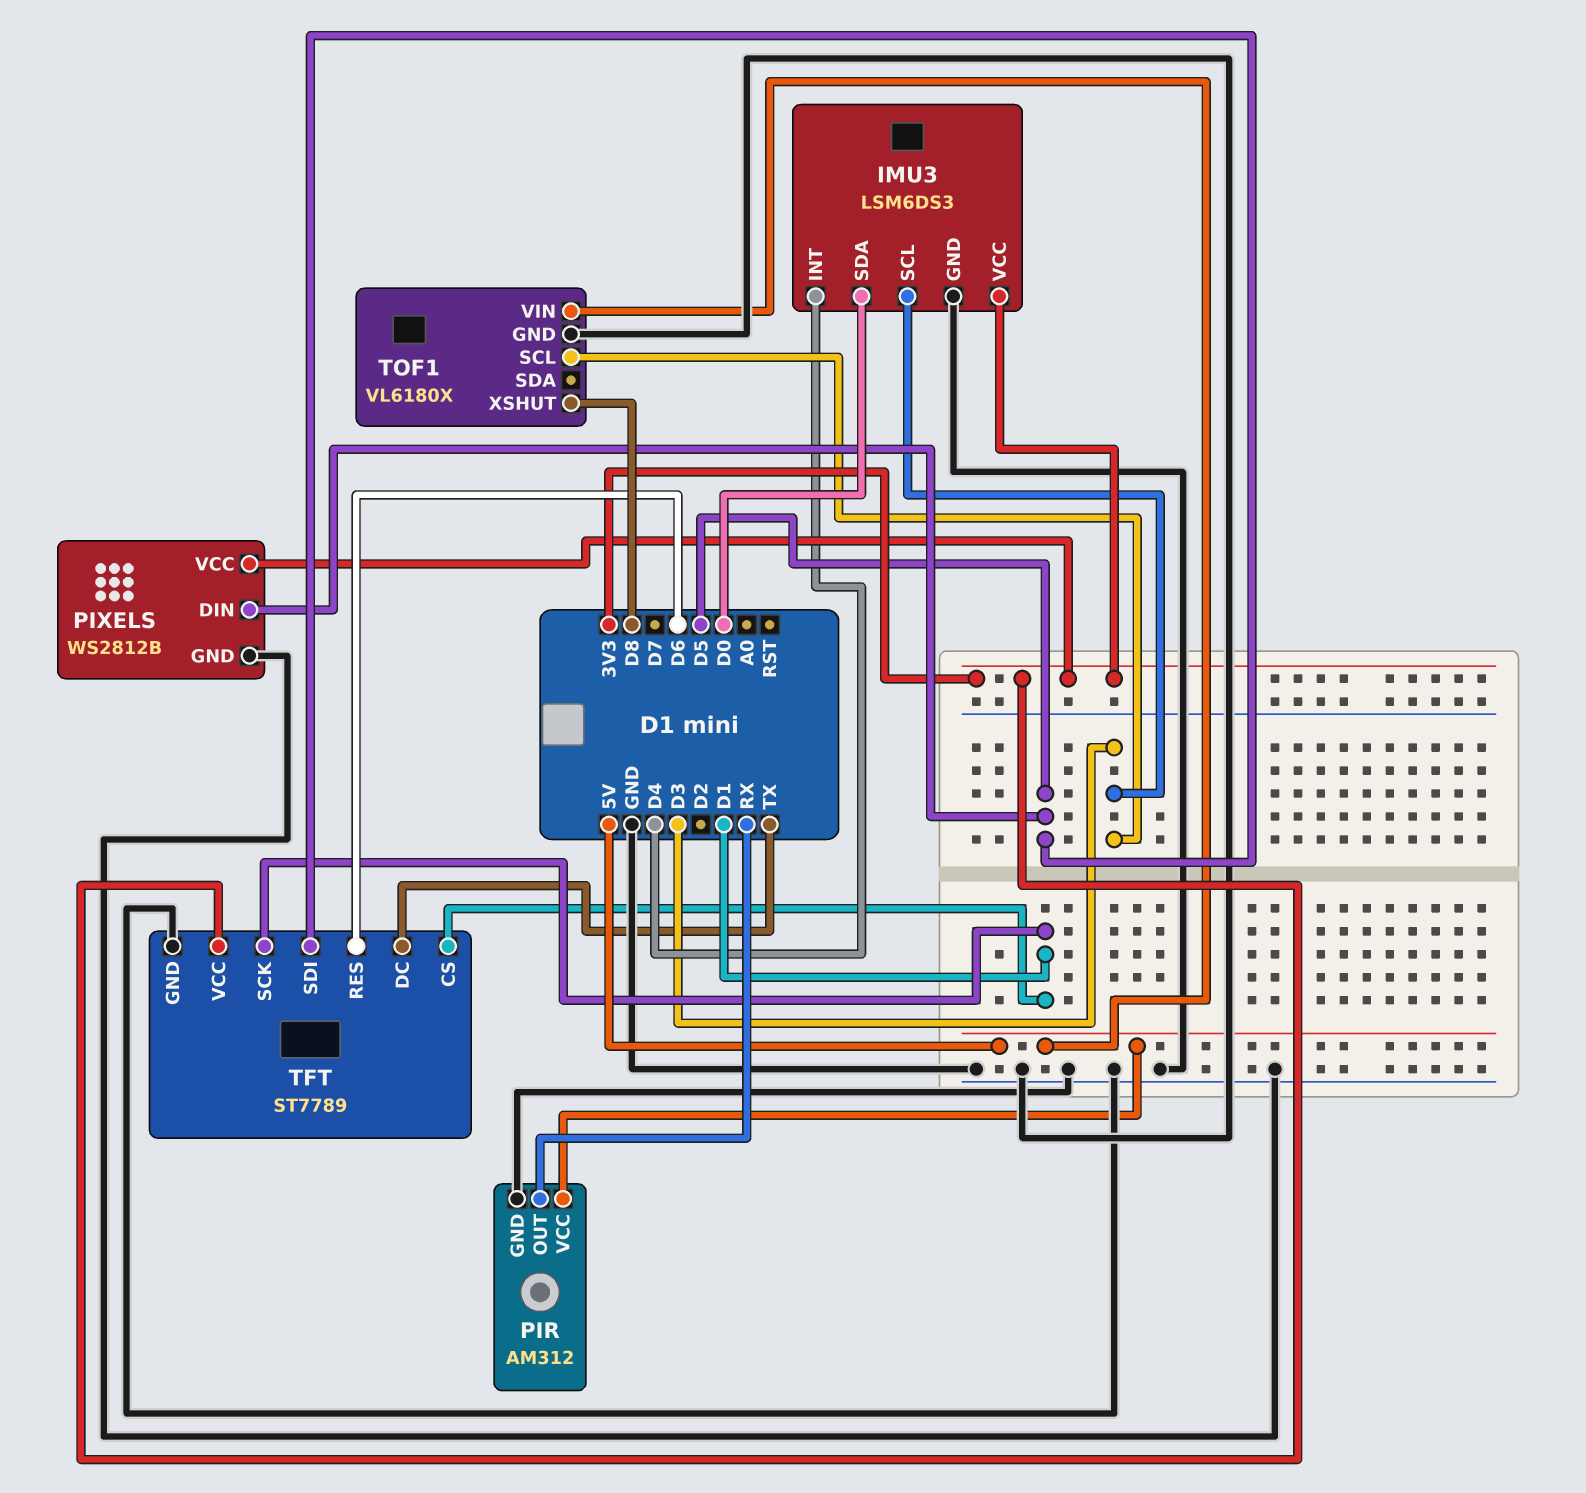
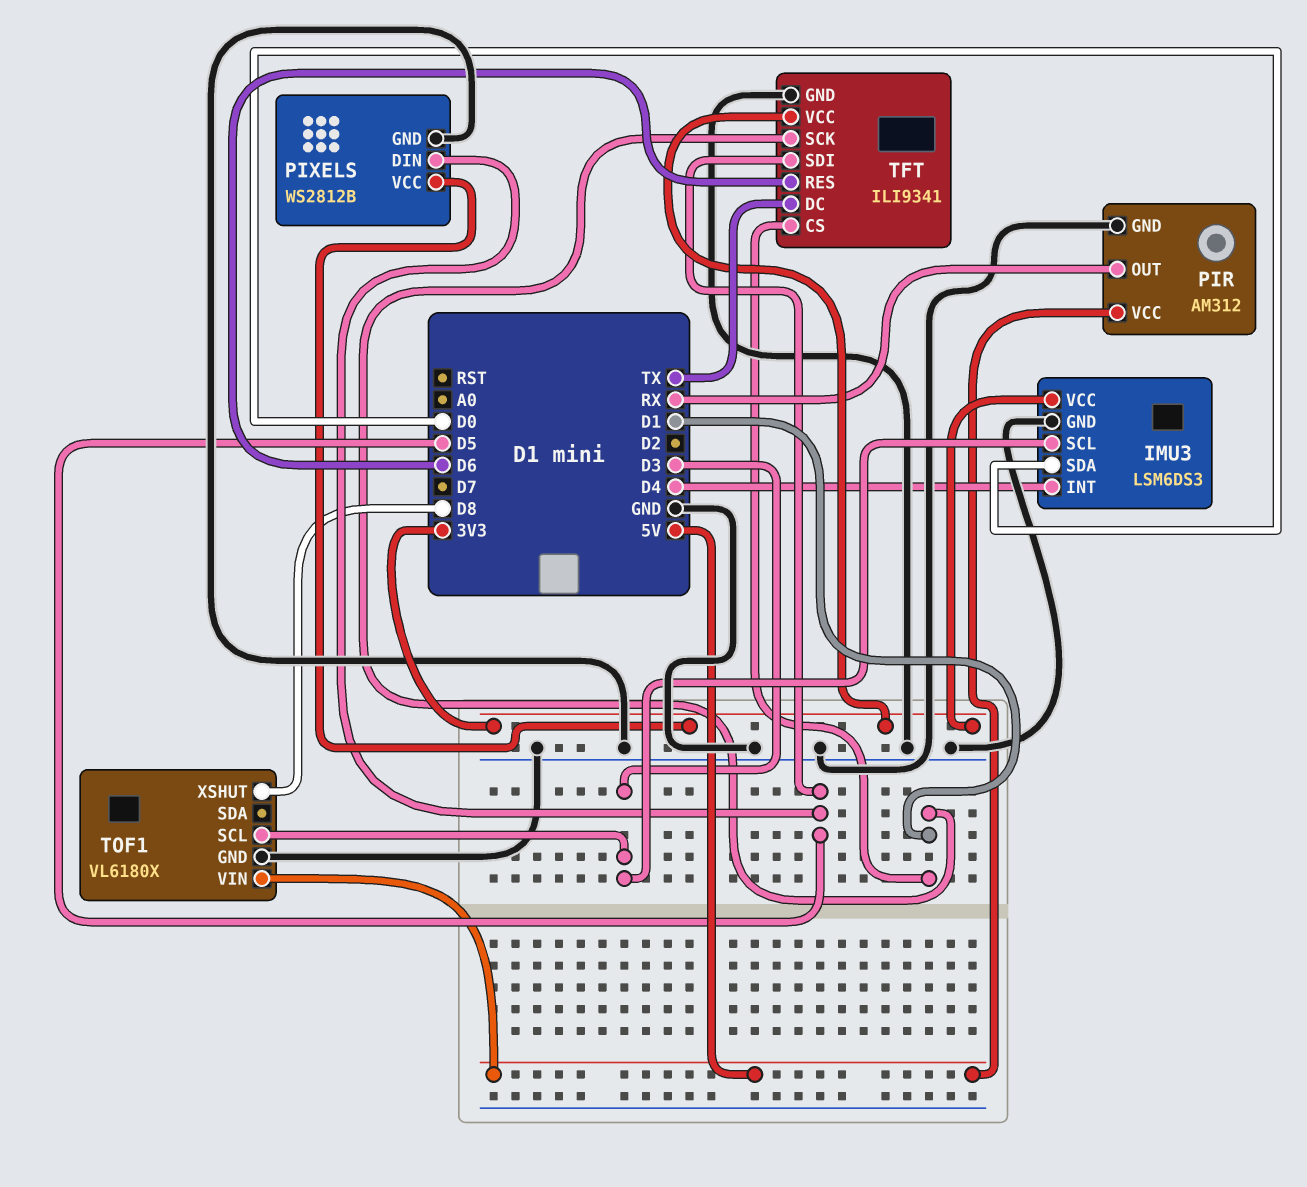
TFT: ST7789 -> ILI9341

